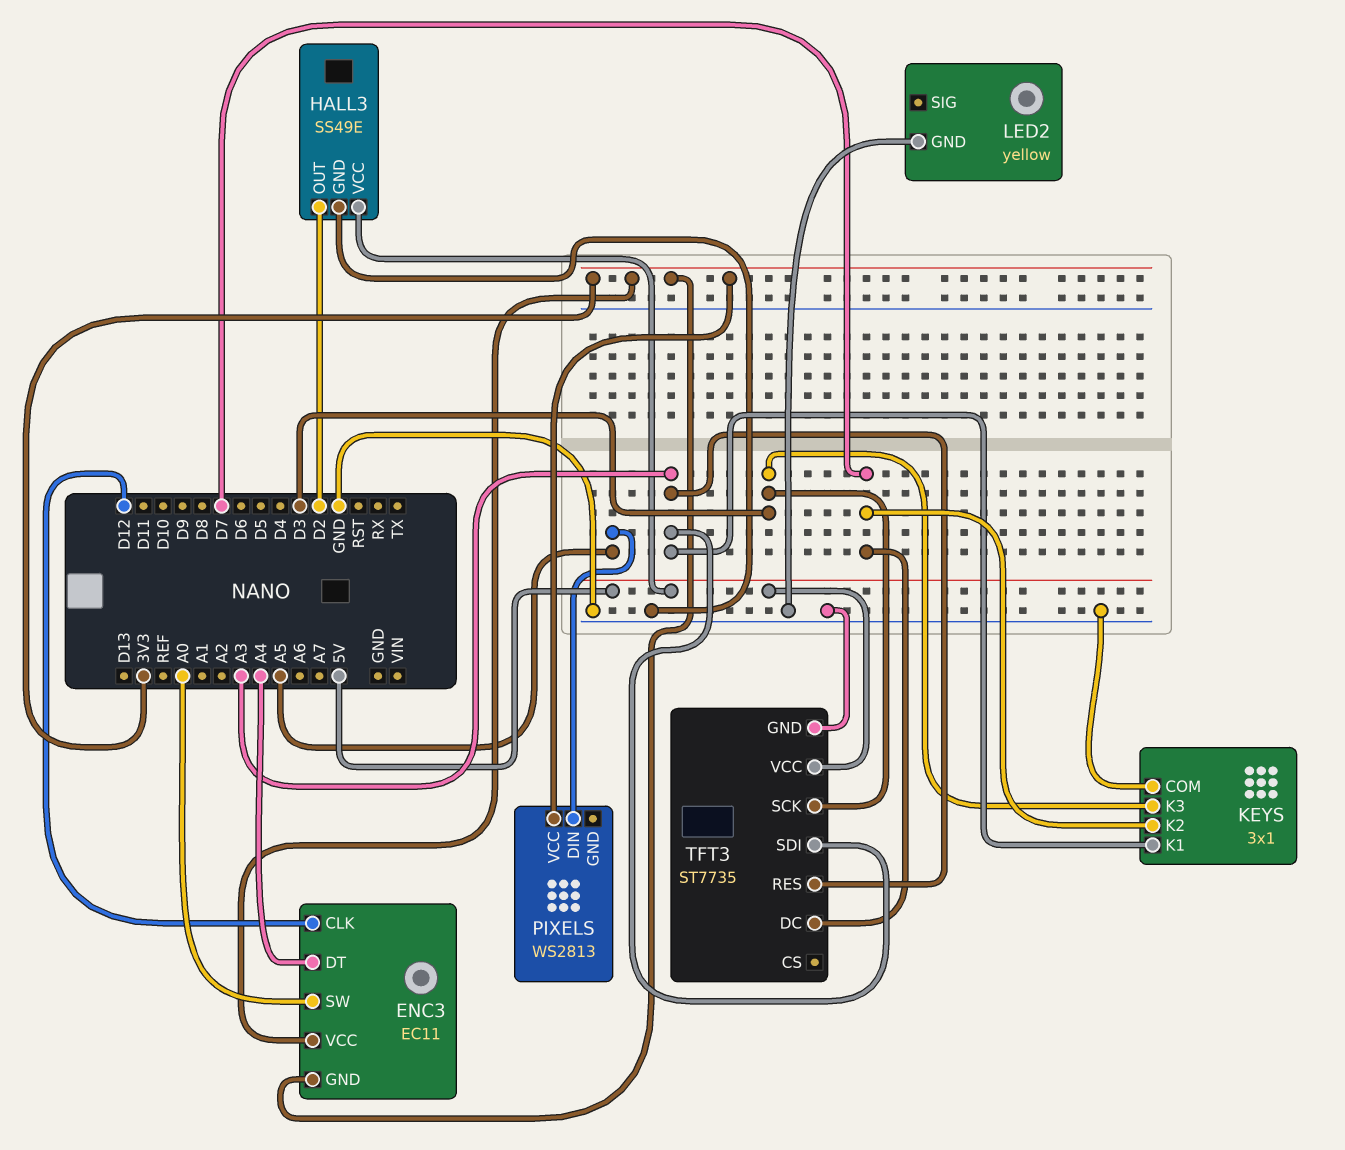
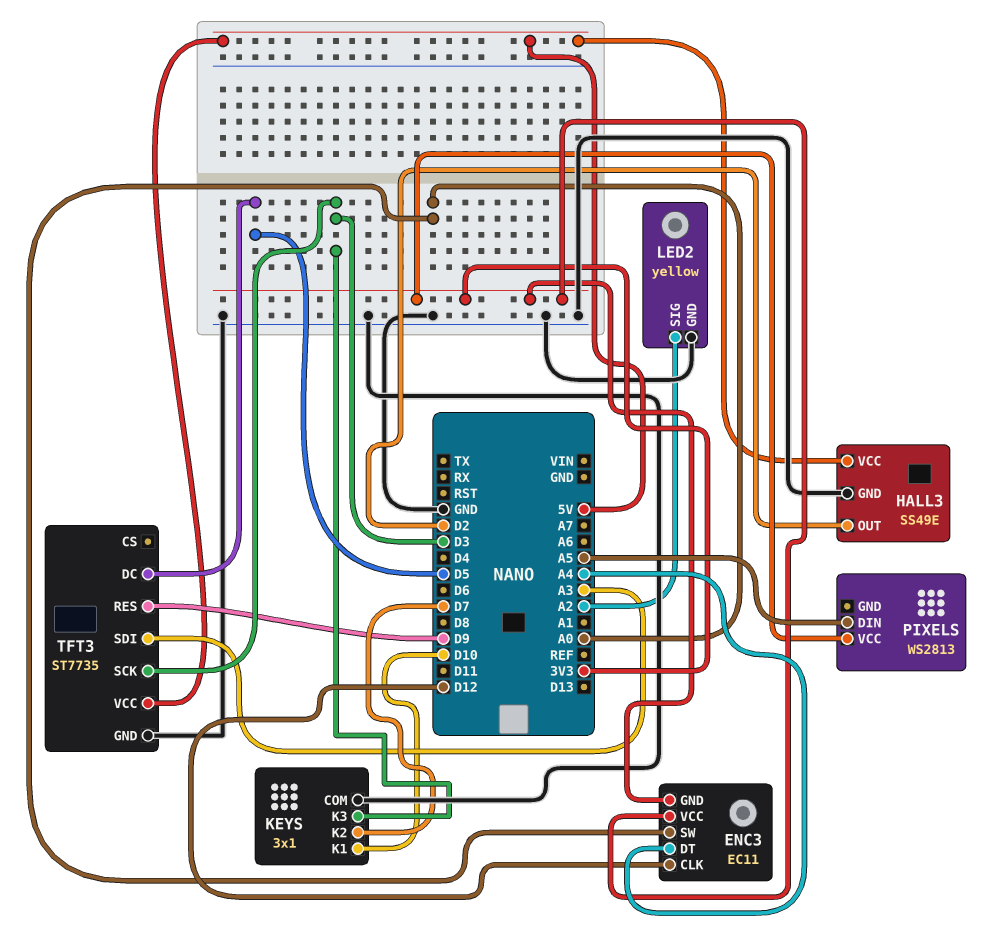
KEYS pin K1: A3 -> D10
LED2 pin SIG: none -> A2
TFT3 pin DC: D7 -> D5
TFT3 pin RES: A3 -> D9

